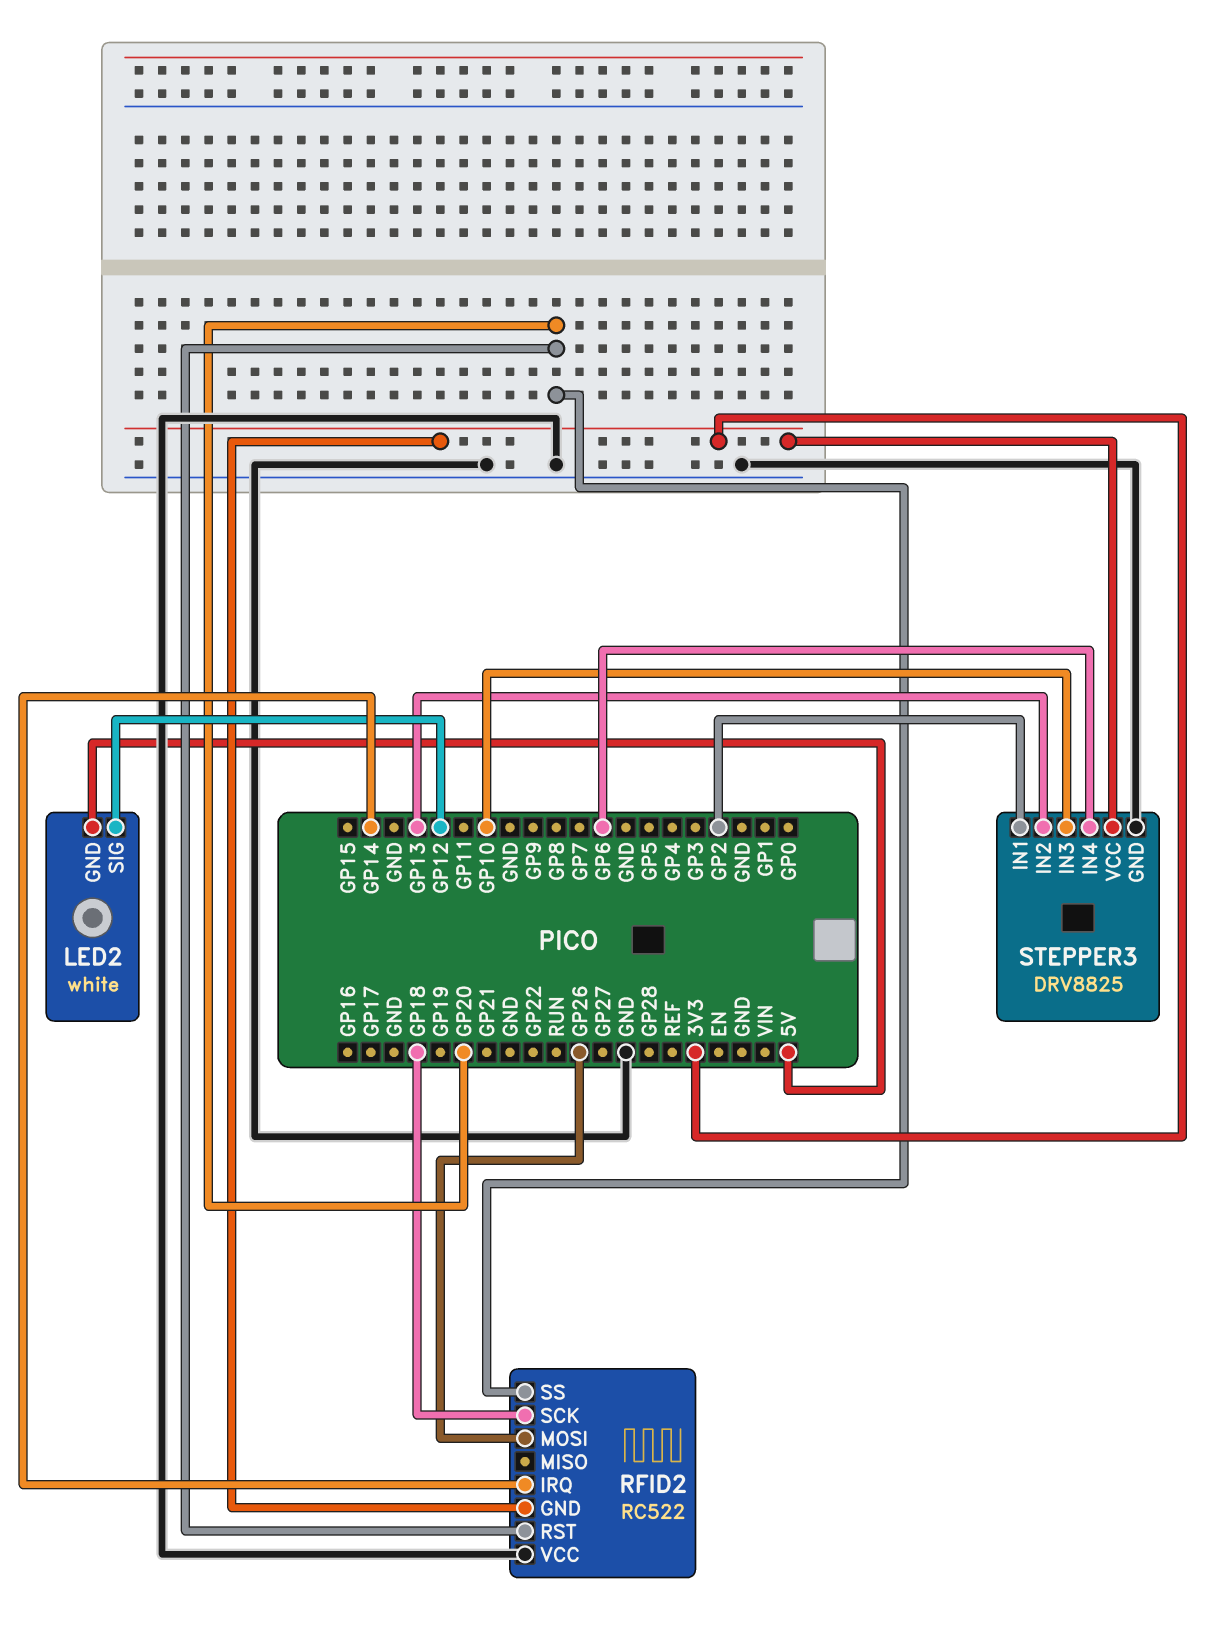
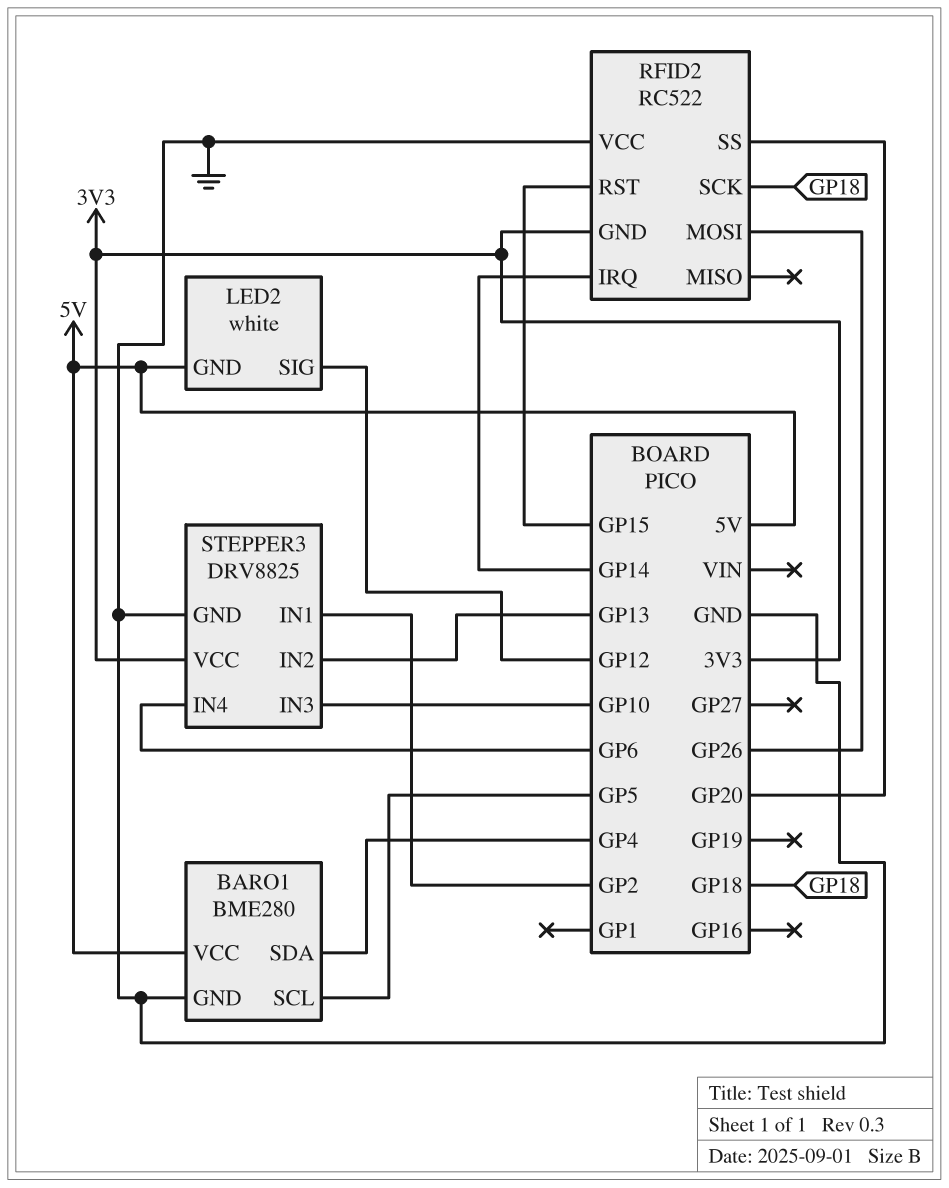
BARO1: none -> BME280
BARO1 pin GND: none -> GND
BARO1 pin SCL: none -> GP5
BARO1 pin SDA: none -> GP4
BARO1 pin VCC: none -> 5V
RFID2 pin RST: GP20 -> GP15

